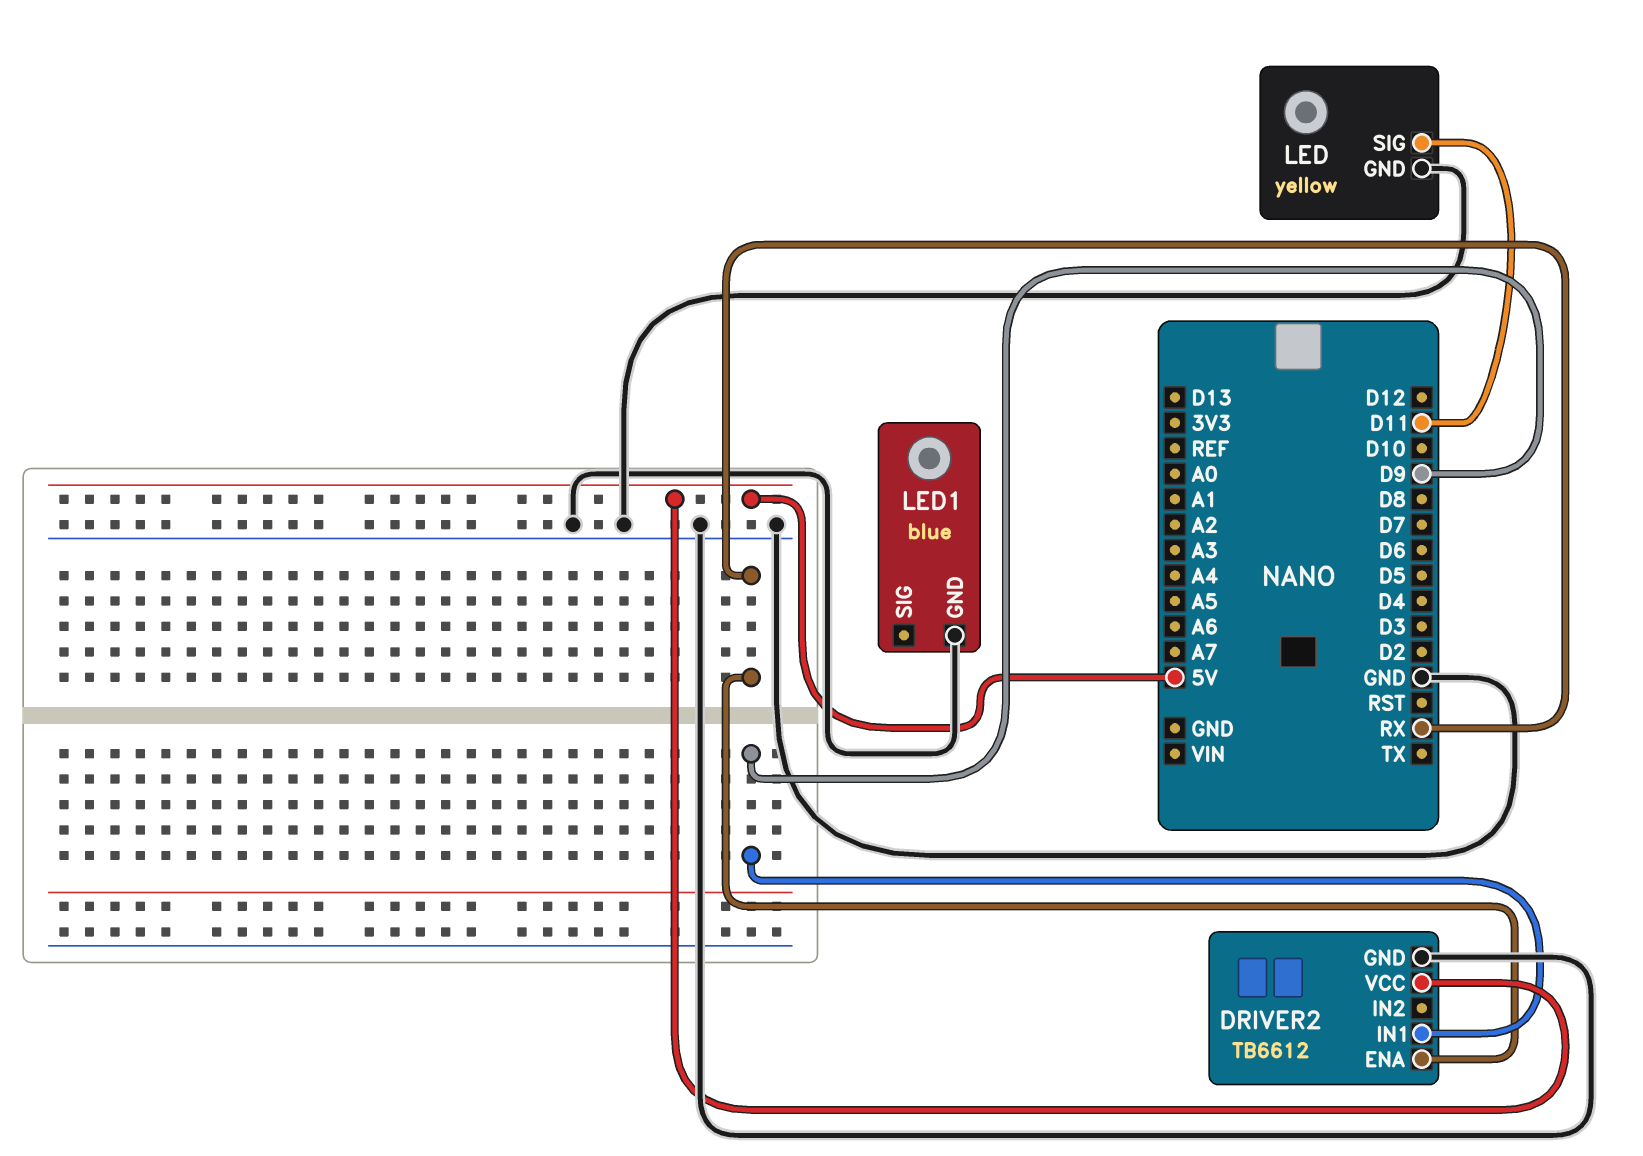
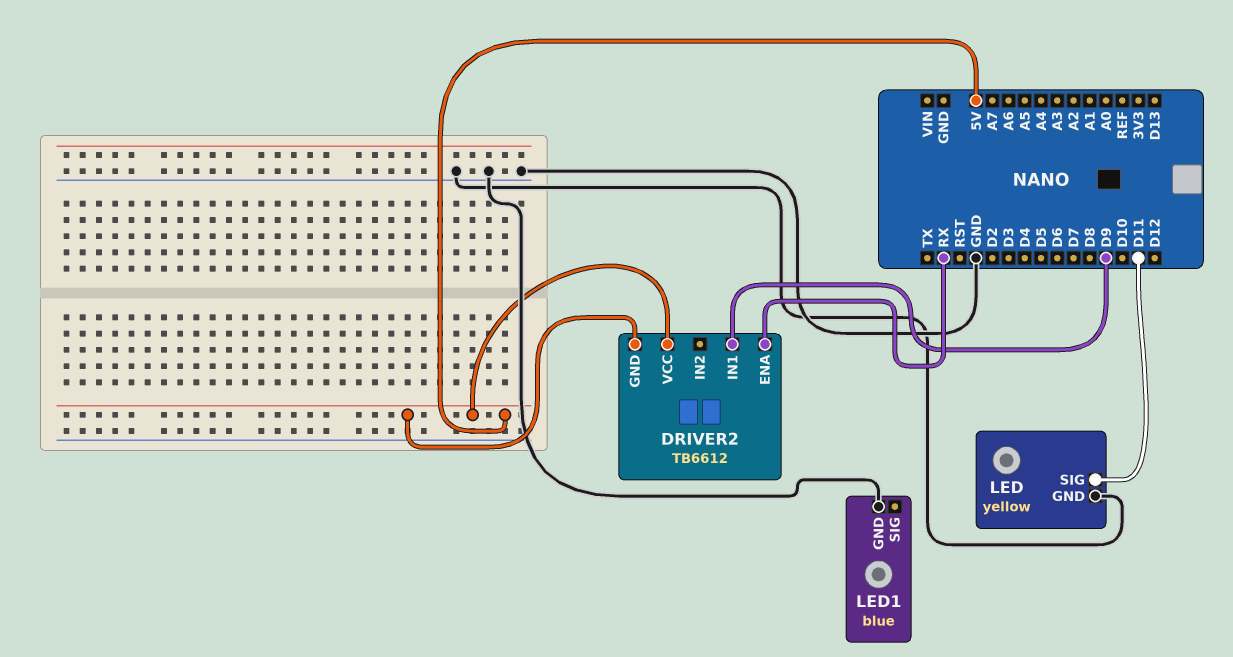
DRIVER2 pin GND: GND -> 5V

